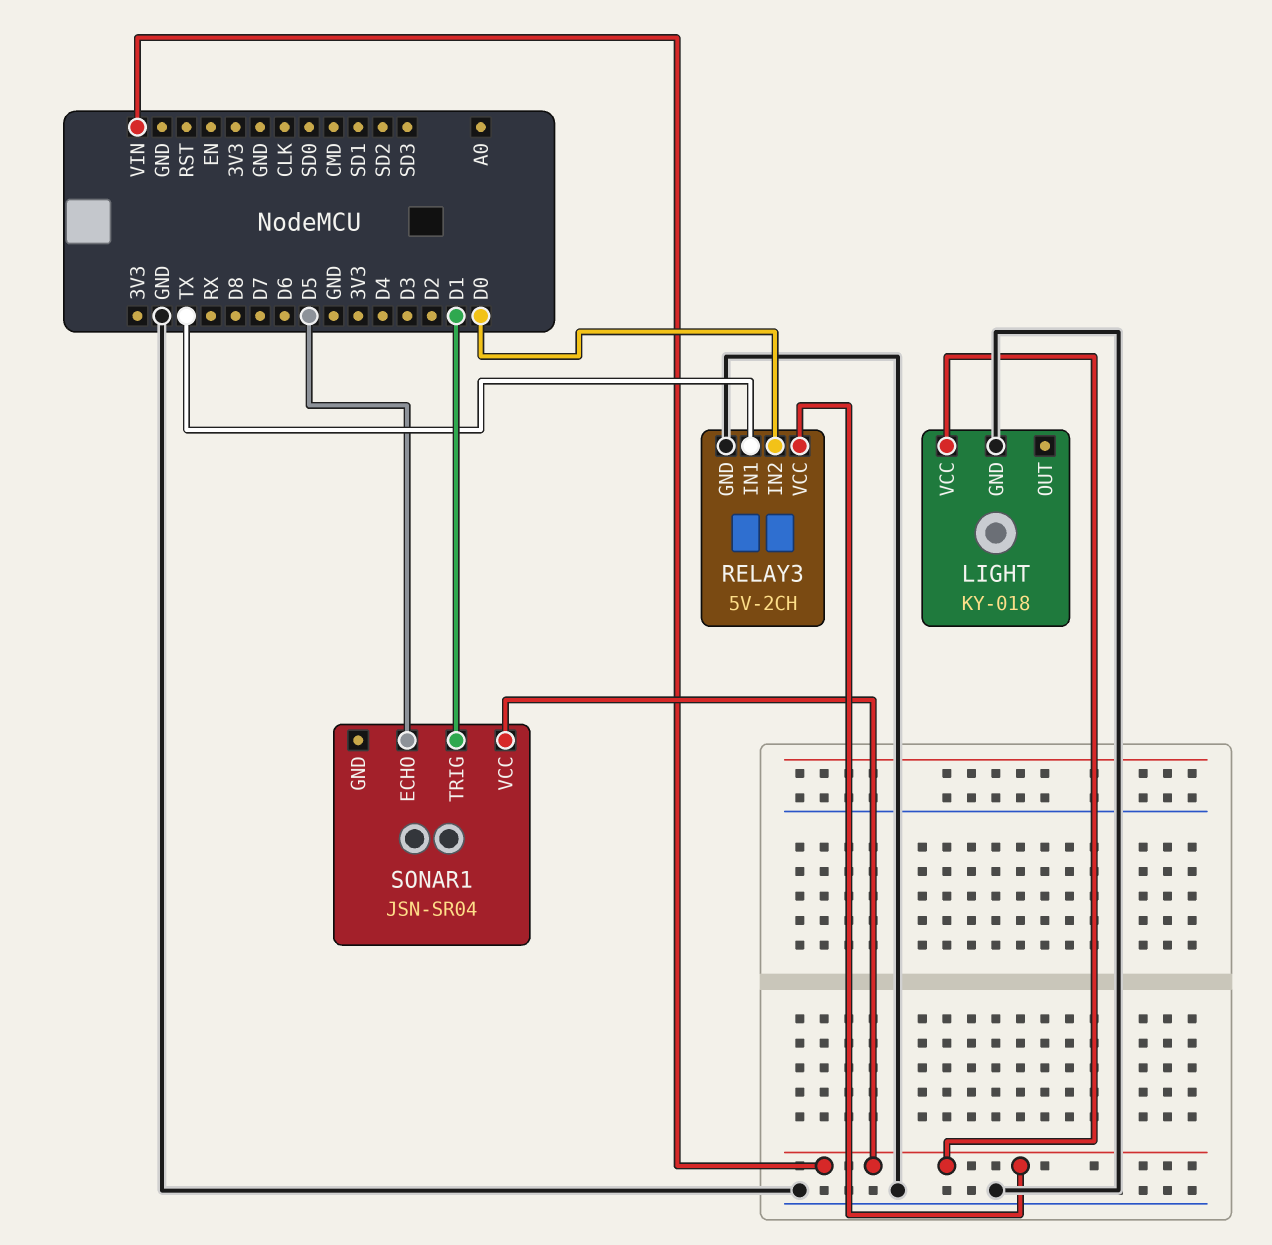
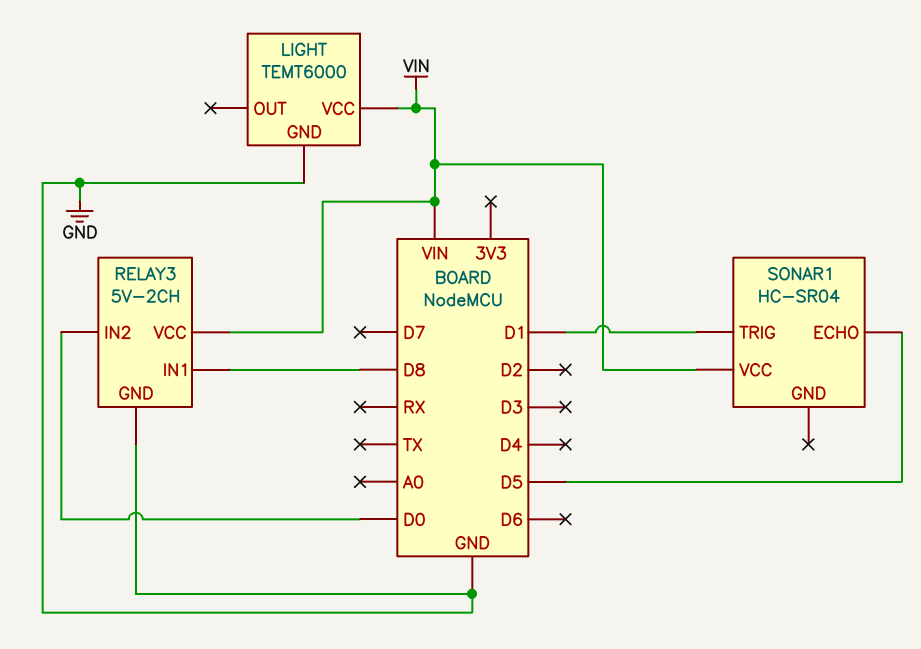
LIGHT: KY-018 -> TEMT6000
RELAY3 pin IN1: TX -> D8
SONAR1: JSN-SR04 -> HC-SR04

